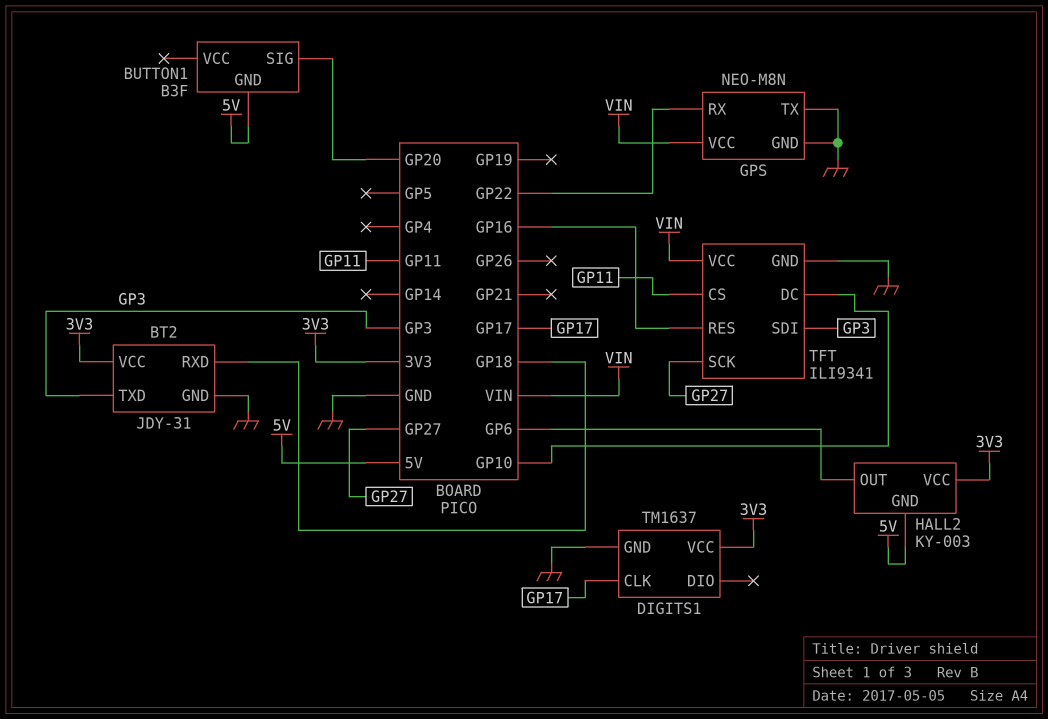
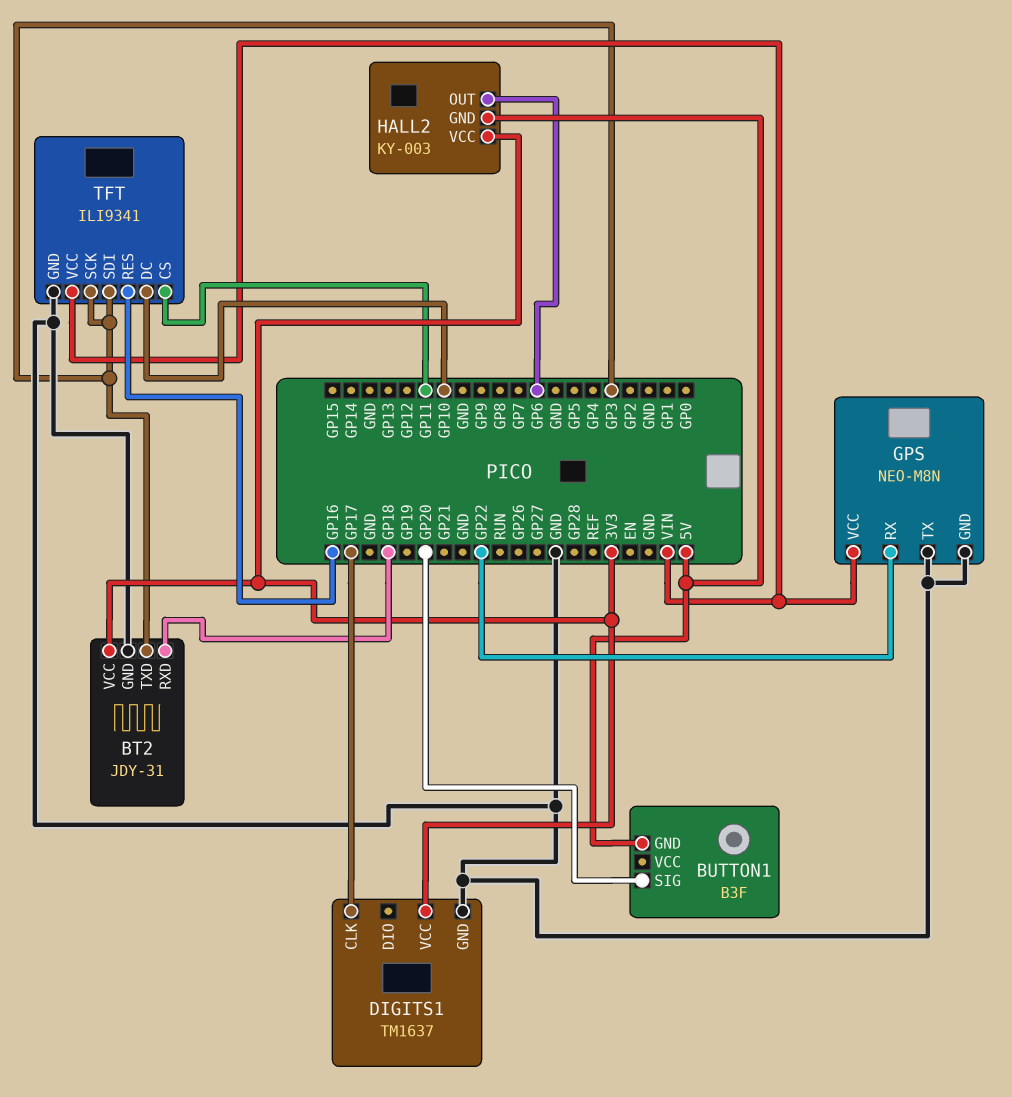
TFT pin SCK: GP27 -> GP3

